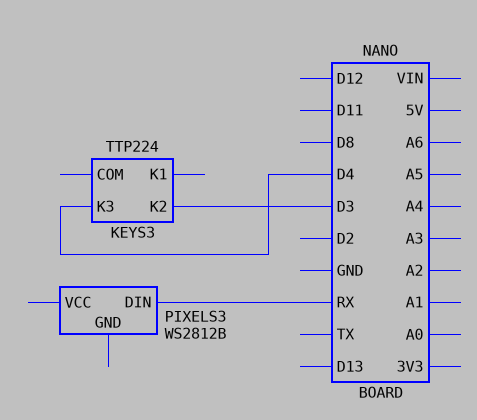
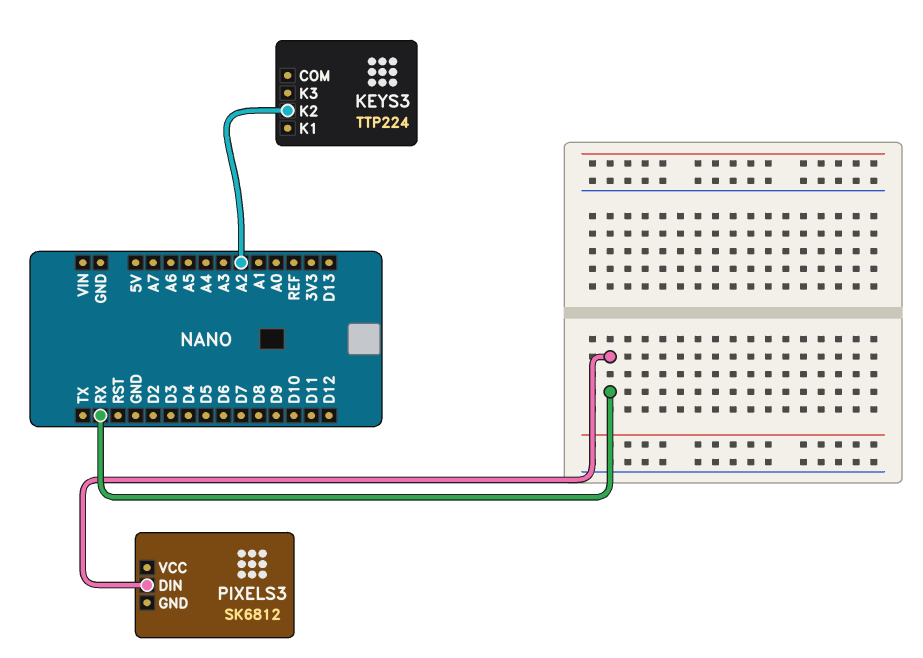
KEYS3 pin K2: D3 -> A2
KEYS3 pin K3: D4 -> none
PIXELS3: WS2812B -> SK6812

